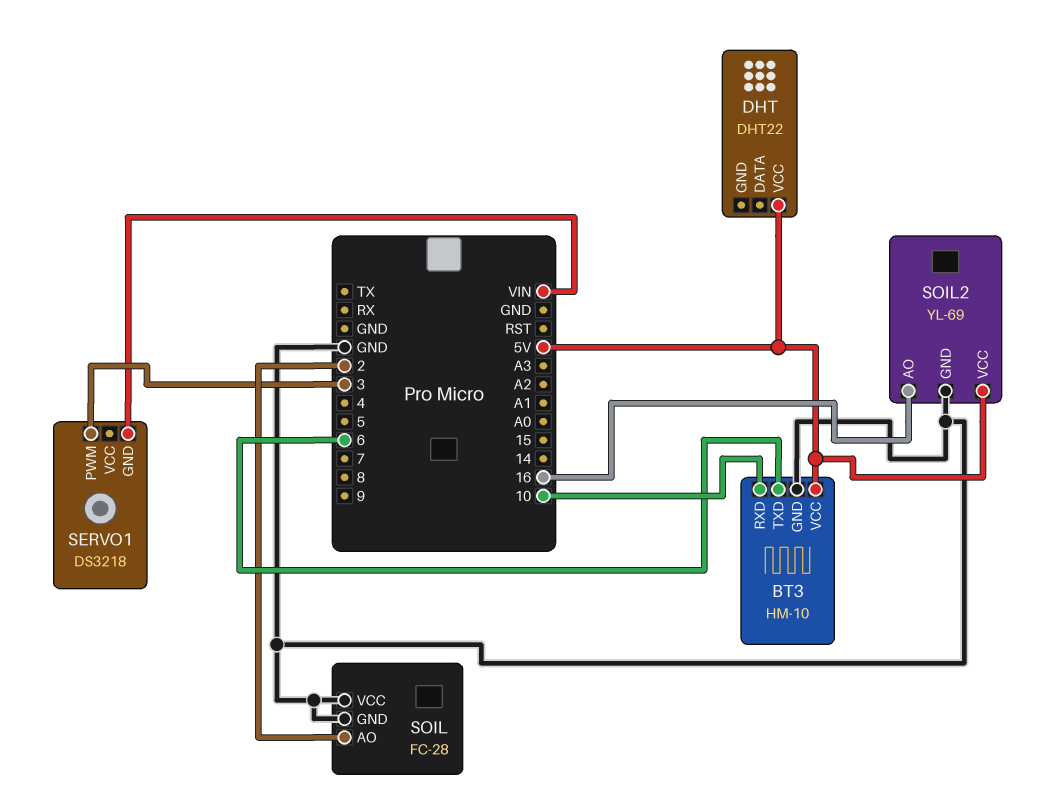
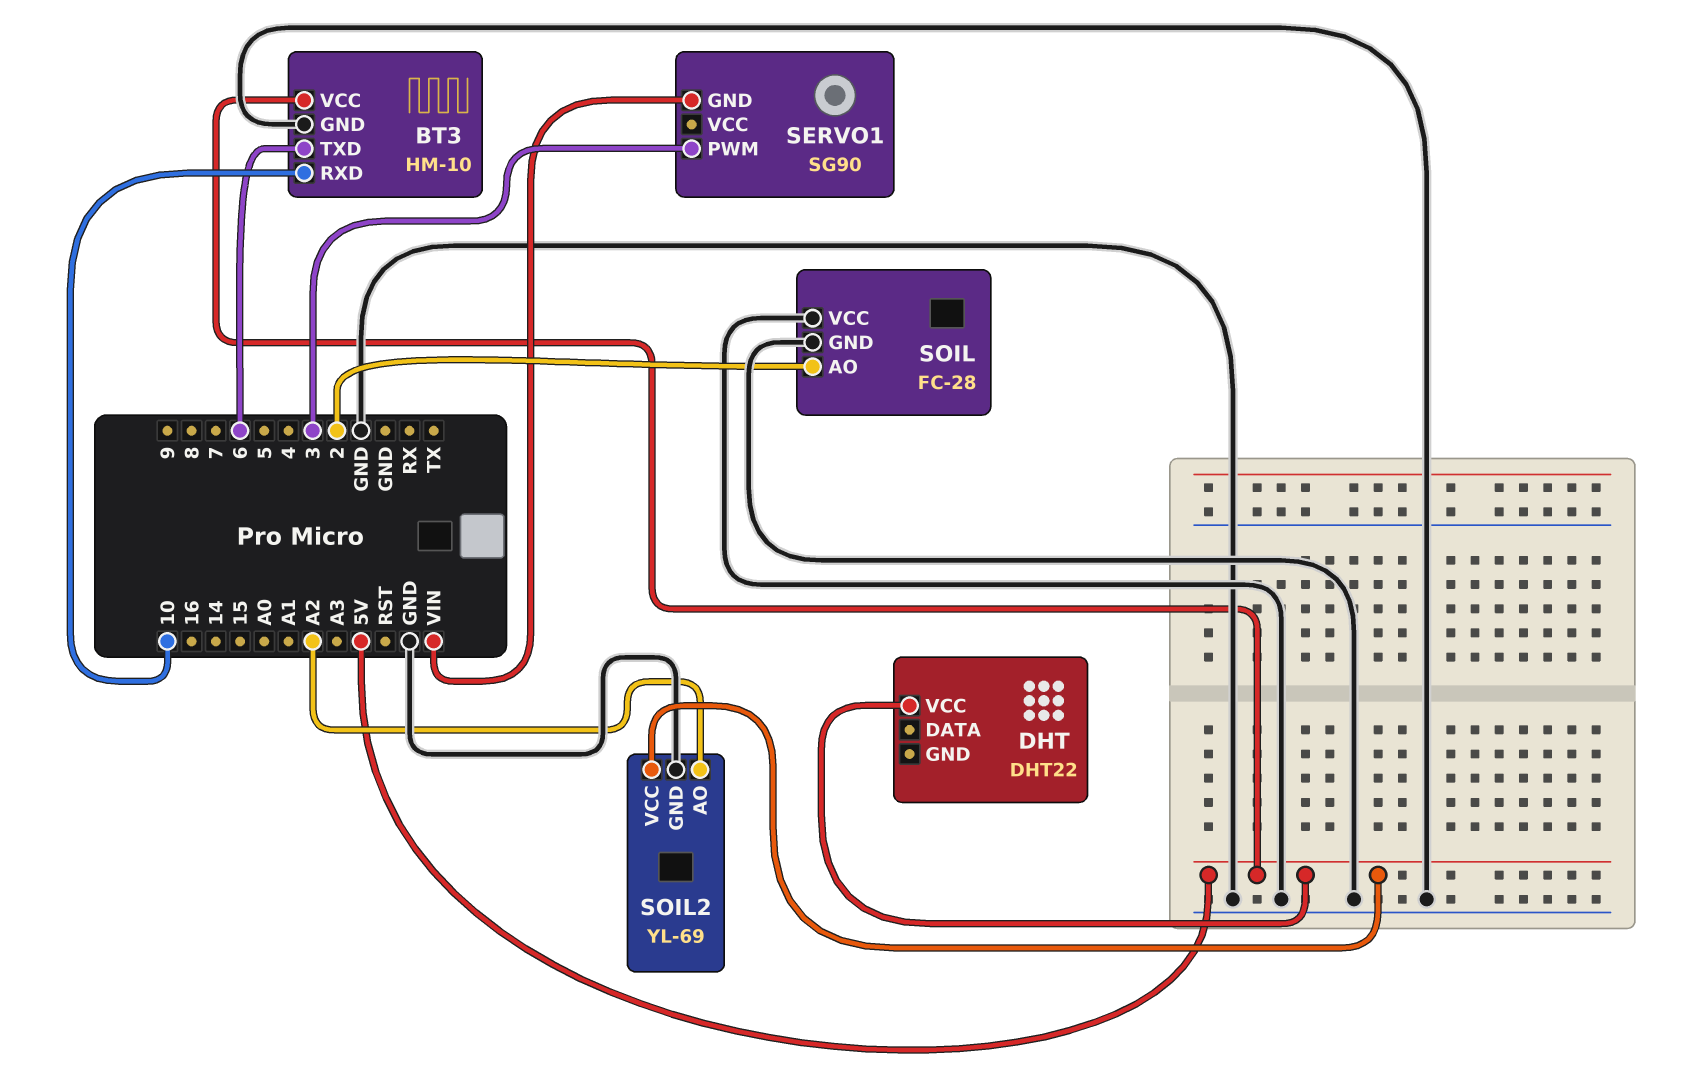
SERVO1: DS3218 -> SG90
SOIL2 pin AO: 16 -> A2

